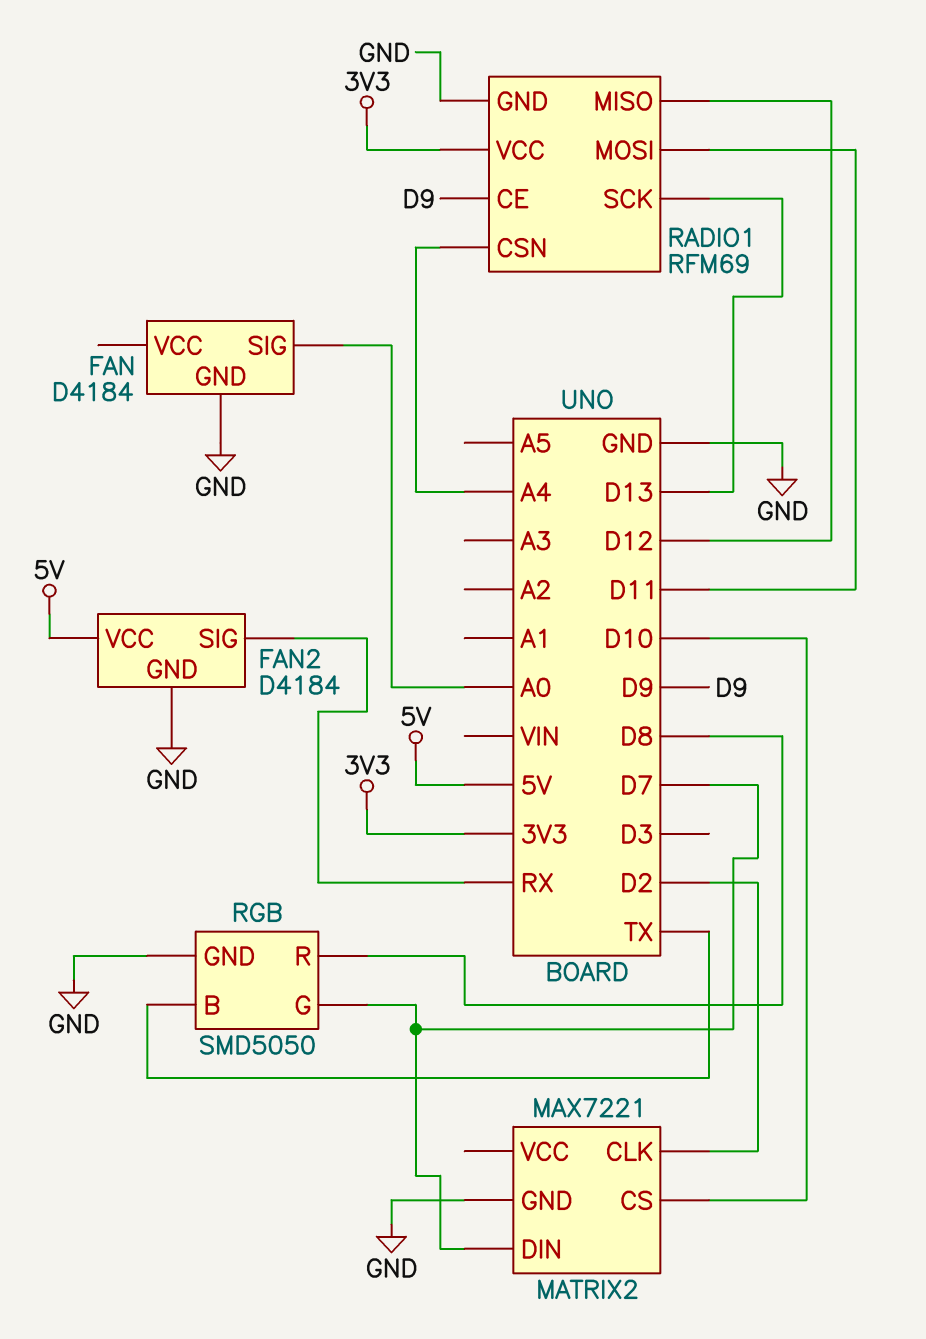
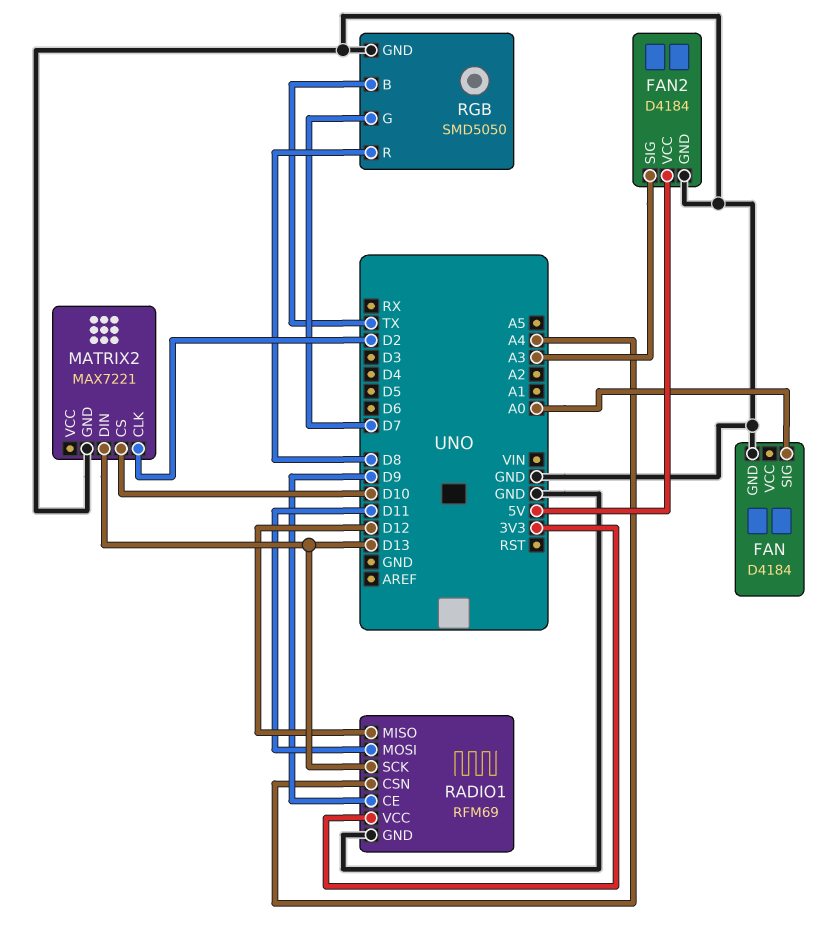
FAN2 pin SIG: RX -> A3
MATRIX2 pin DIN: D7 -> D13

